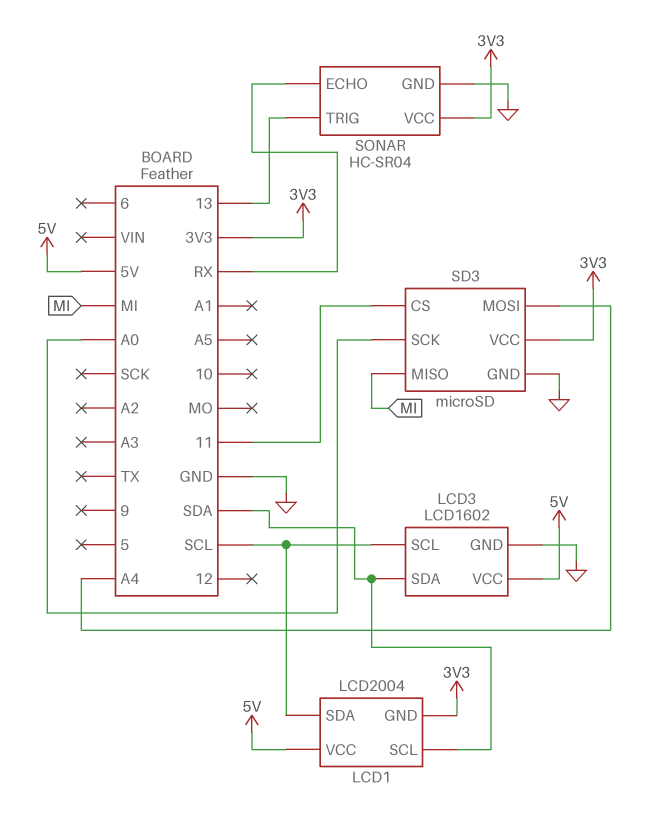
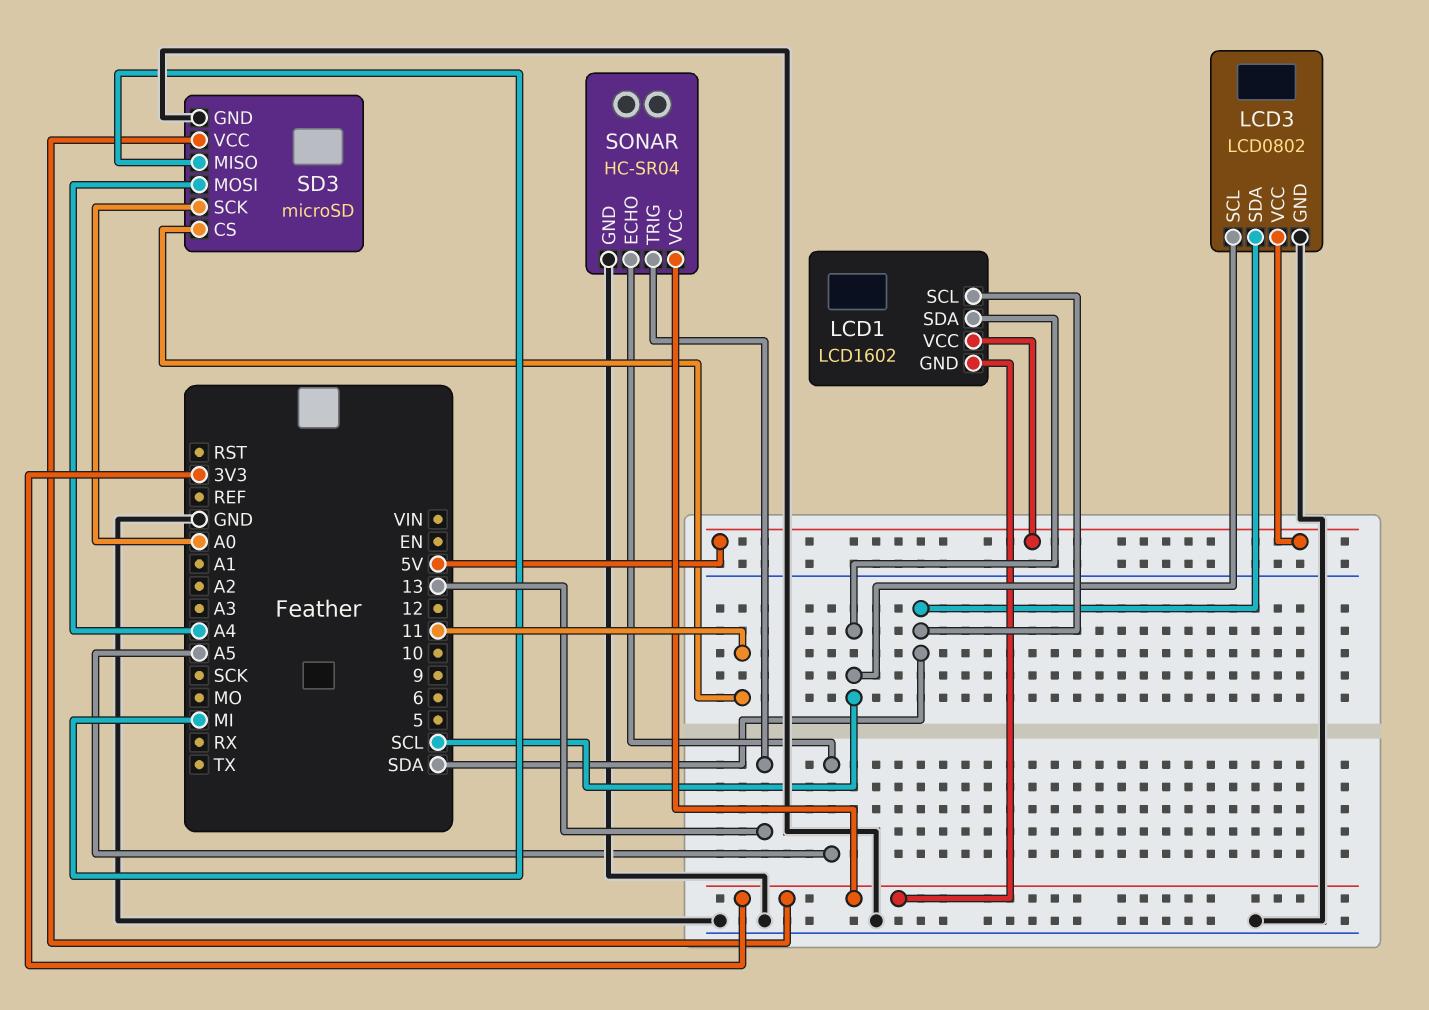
LCD1: LCD2004 -> LCD1602
LCD3: LCD1602 -> LCD0802
SONAR pin ECHO: RX -> A5

